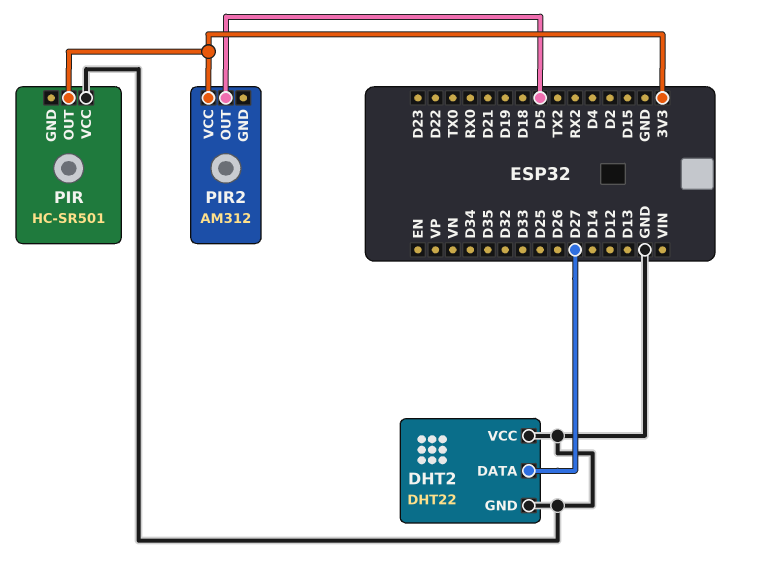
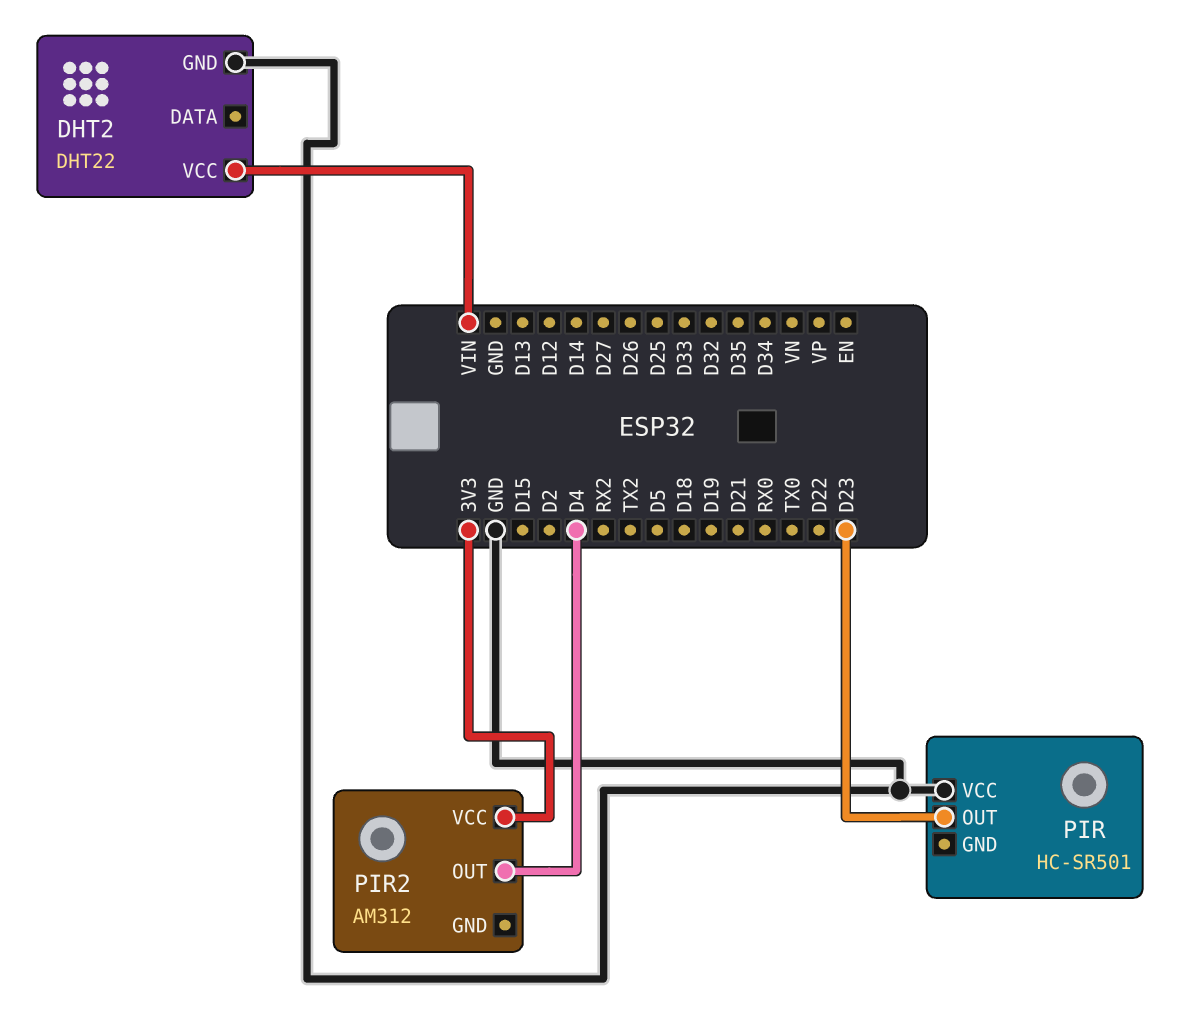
DHT2 pin DATA: D27 -> none
DHT2 pin VCC: GND -> VIN
PIR pin OUT: 3V3 -> D23
PIR2 pin OUT: D5 -> D4

